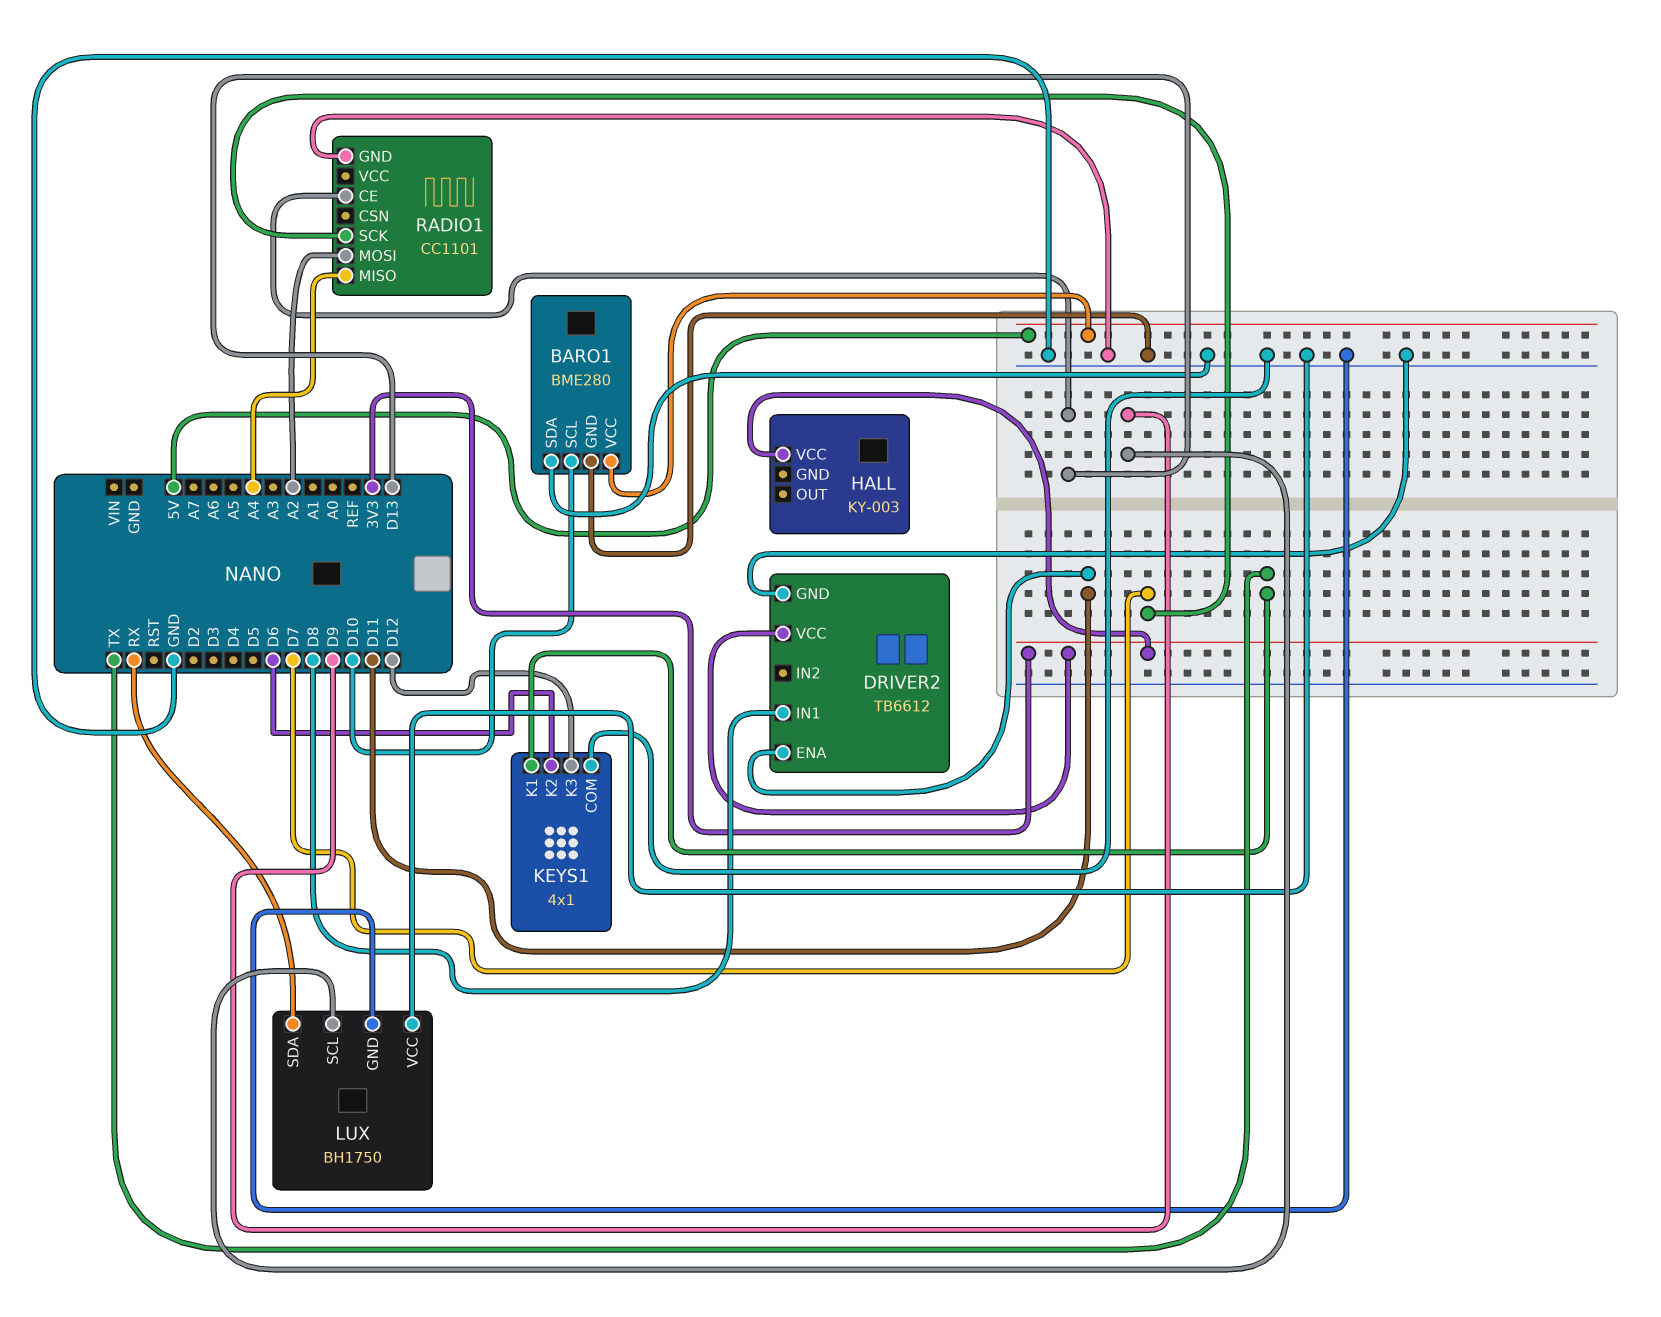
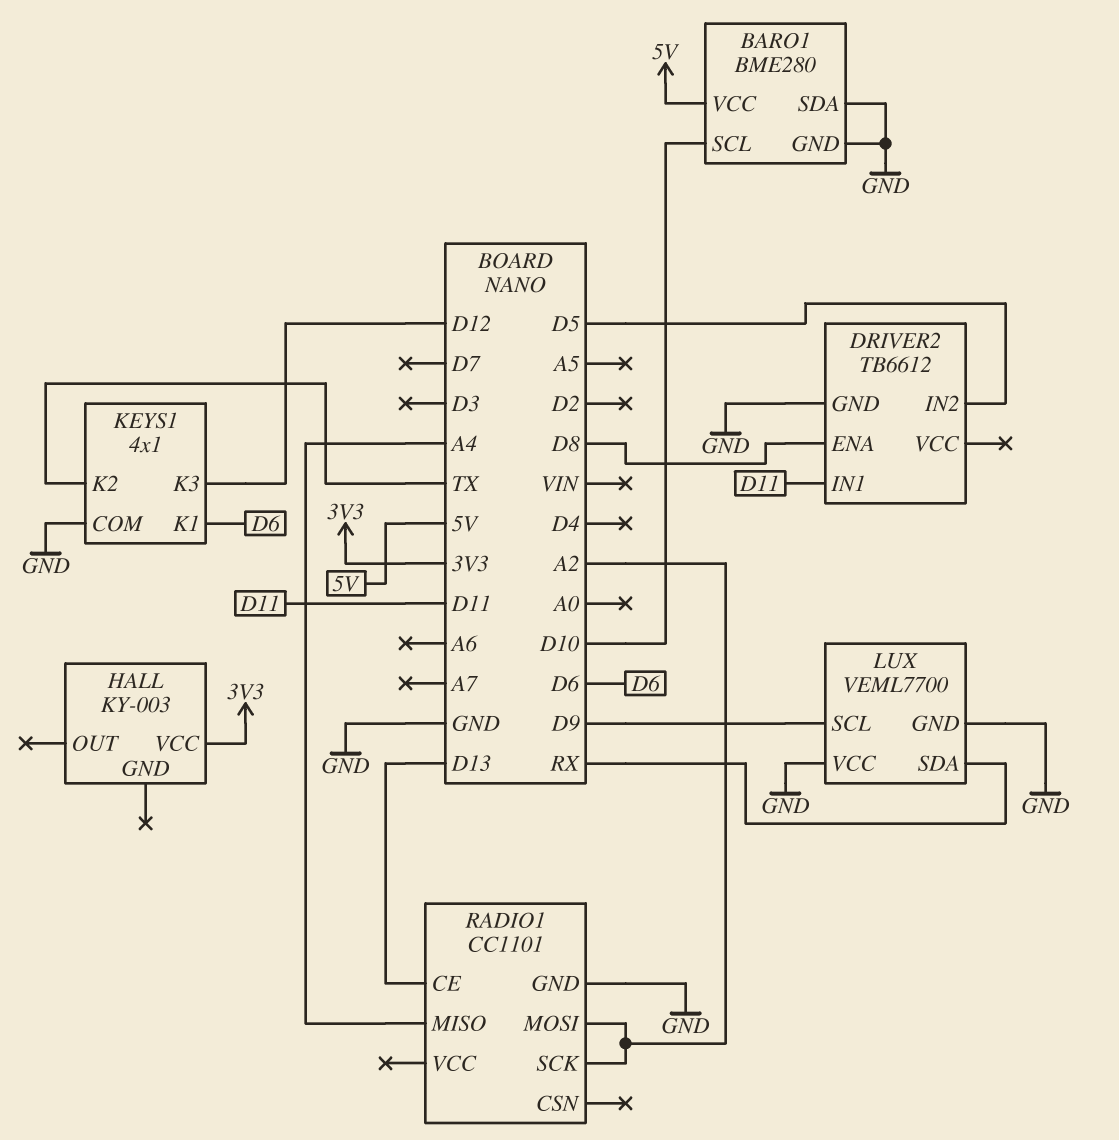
DRIVER2 pin ENA: D11 -> D8
DRIVER2 pin IN1: D8 -> D11
DRIVER2 pin IN2: none -> D5
DRIVER2 pin VCC: 3V3 -> none
KEYS1 pin K1: TX -> D6
KEYS1 pin K2: D6 -> TX
LUX: BH1750 -> VEML7700
RADIO1 pin SCK: D7 -> A2

